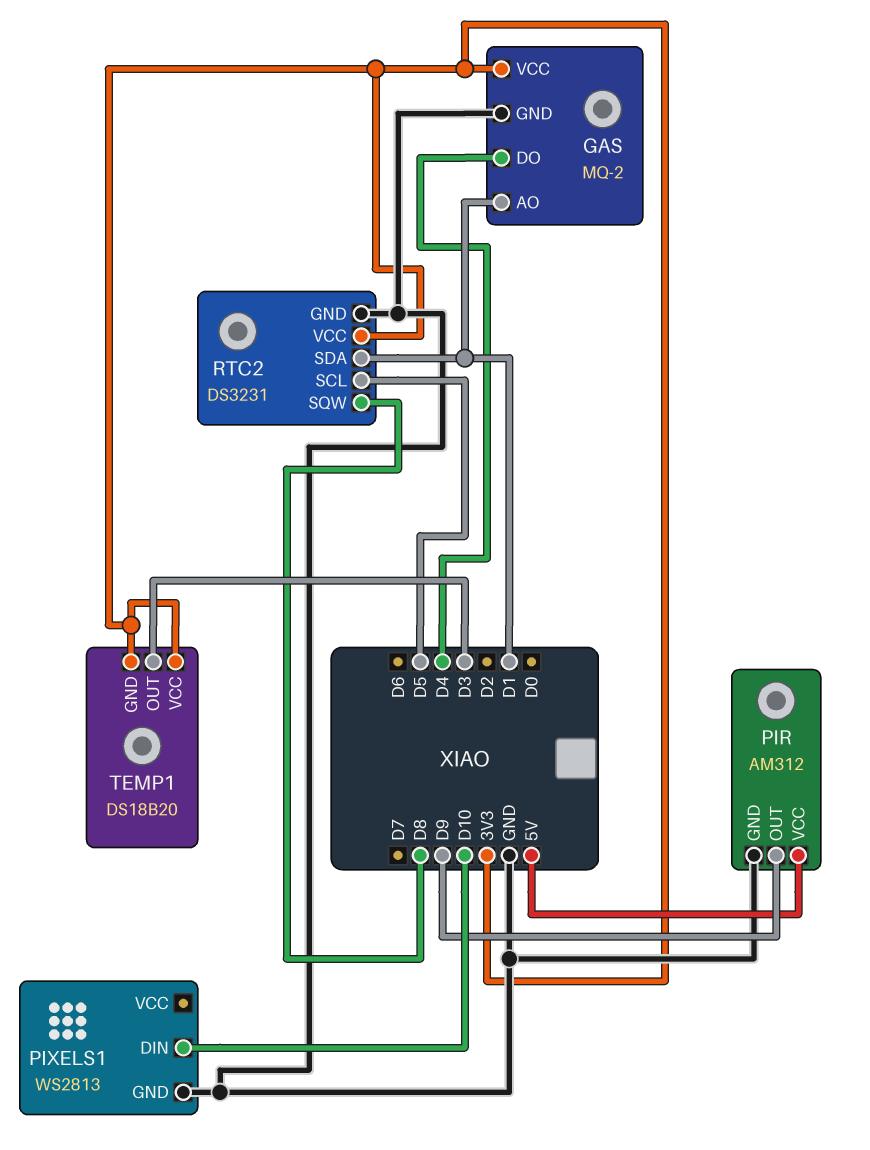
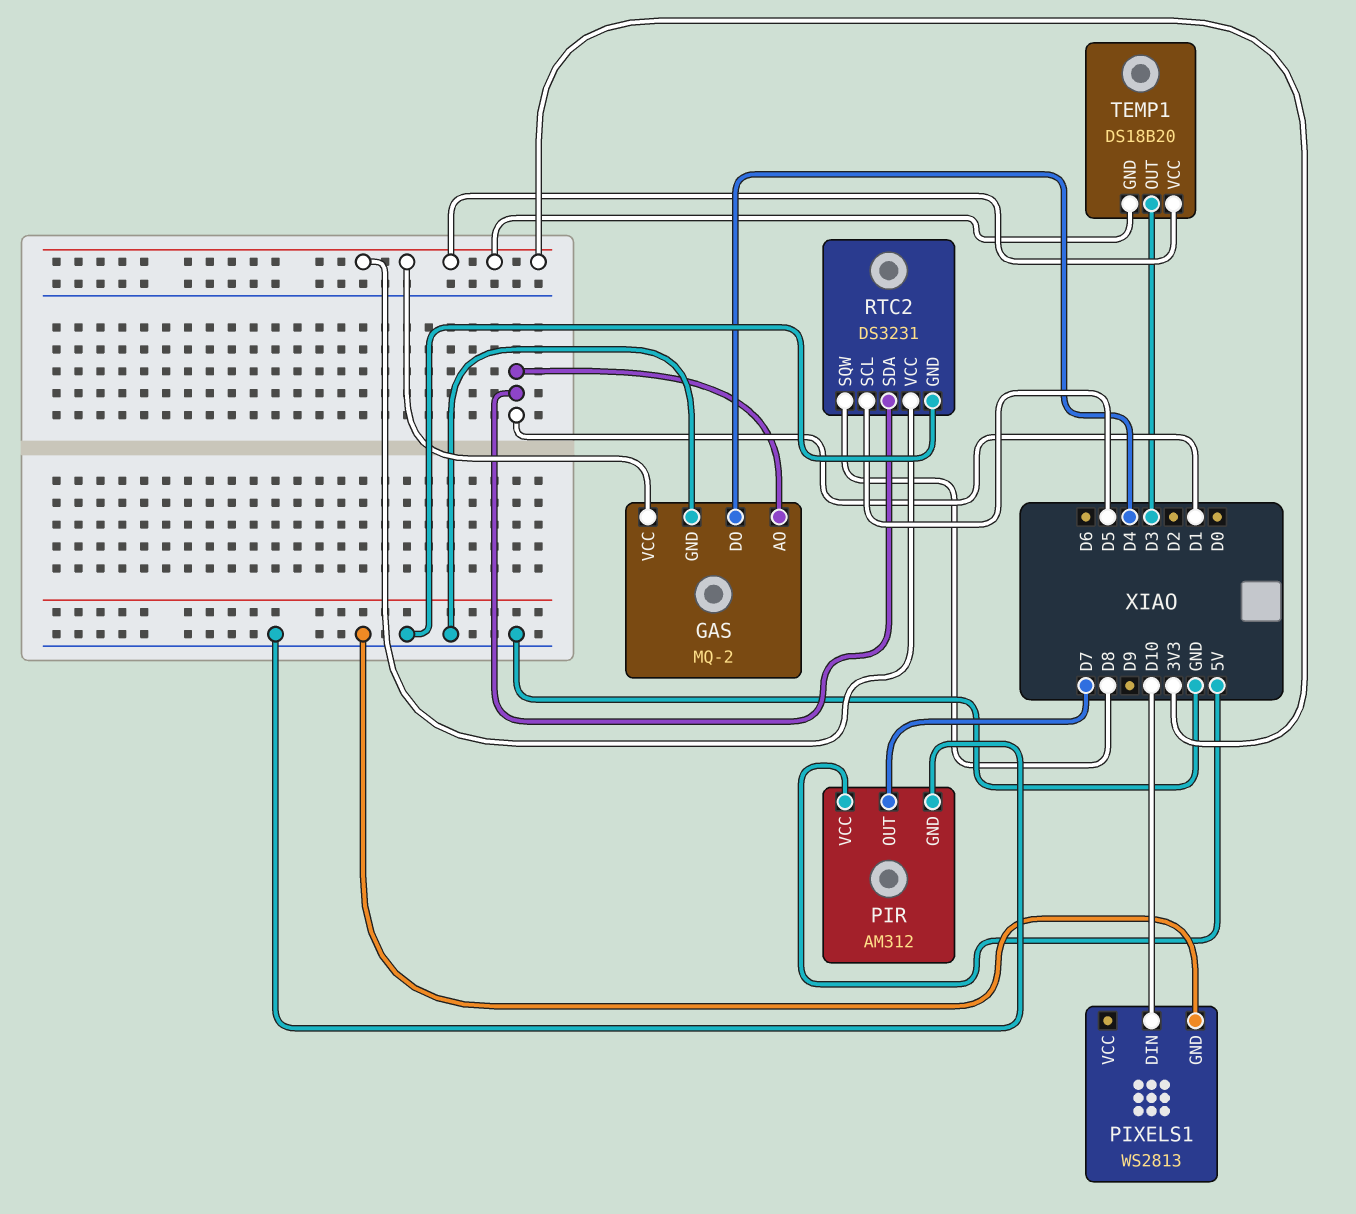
PIR pin OUT: D9 -> D7

